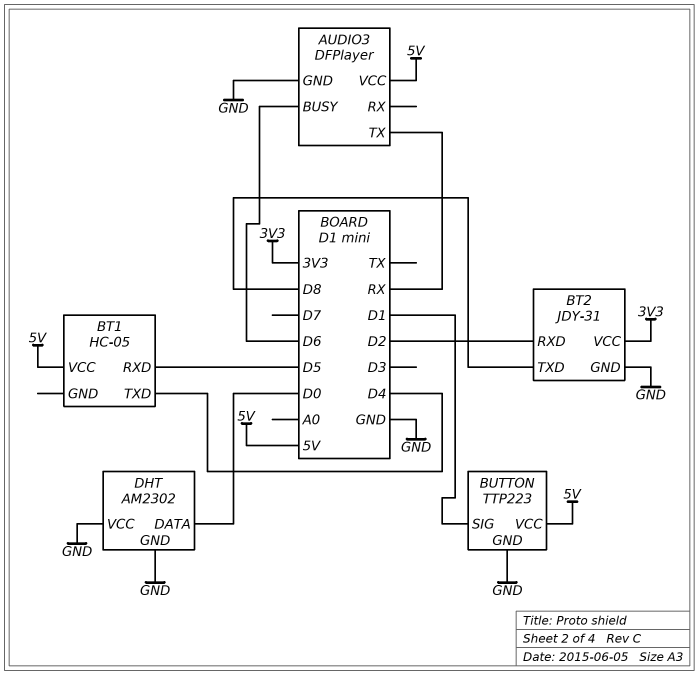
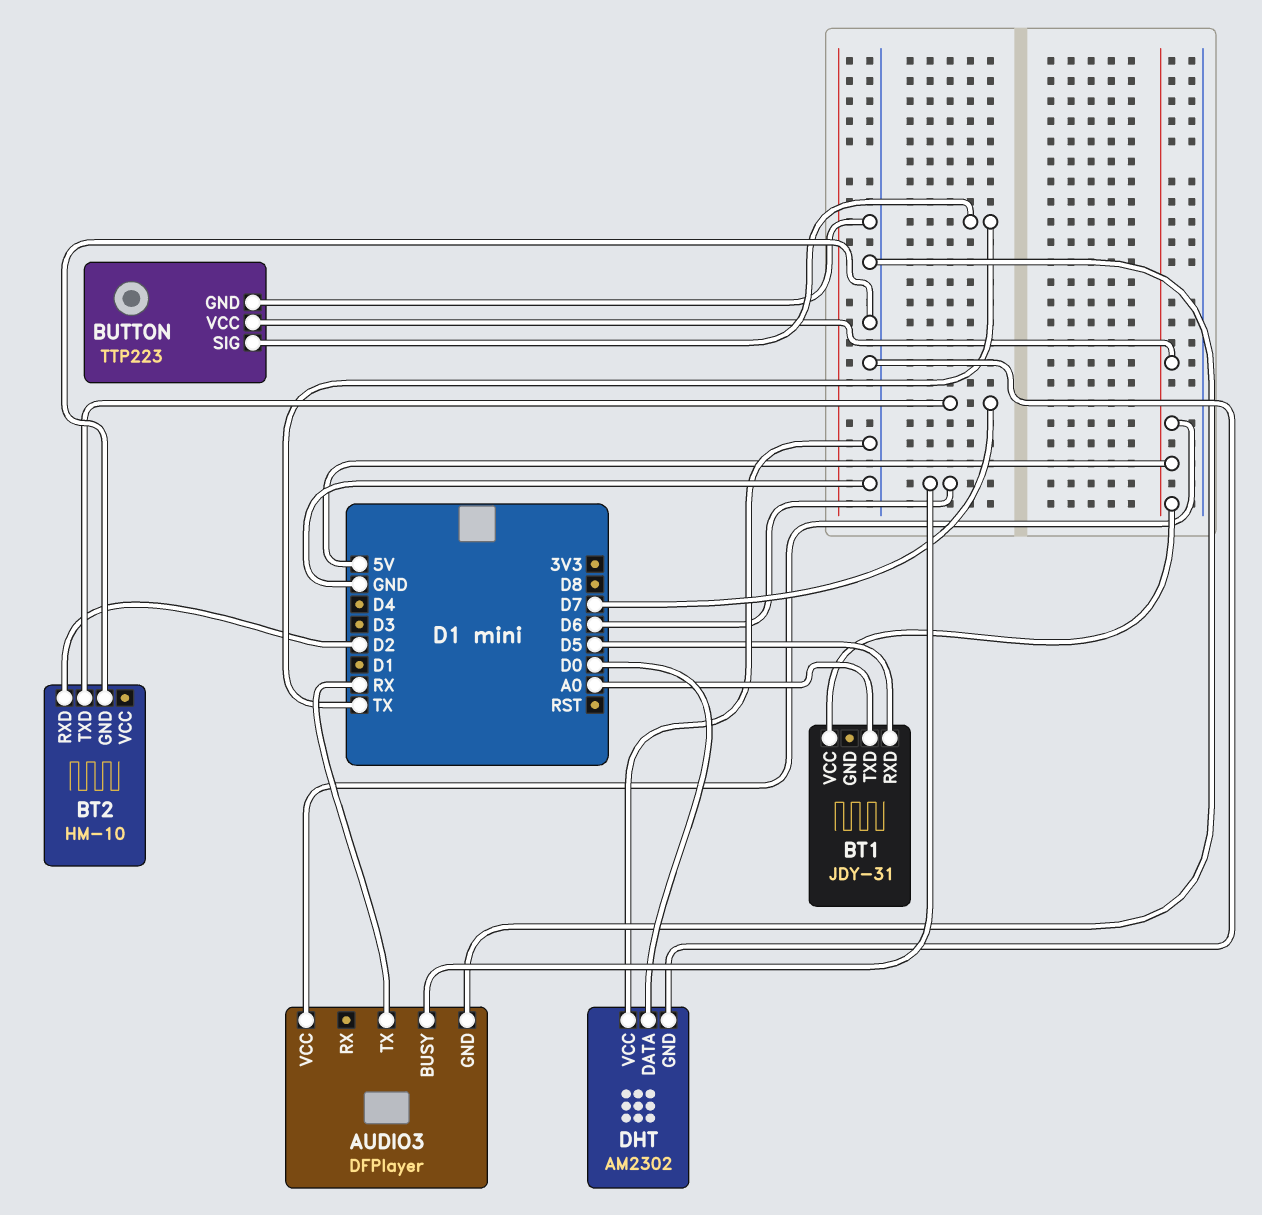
BT1: HC-05 -> JDY-31
BT1 pin TXD: D4 -> A0
BT2: JDY-31 -> HM-10
BT2 pin TXD: D8 -> D7
BT2 pin VCC: 3V3 -> none
BUTTON pin SIG: D1 -> TX

